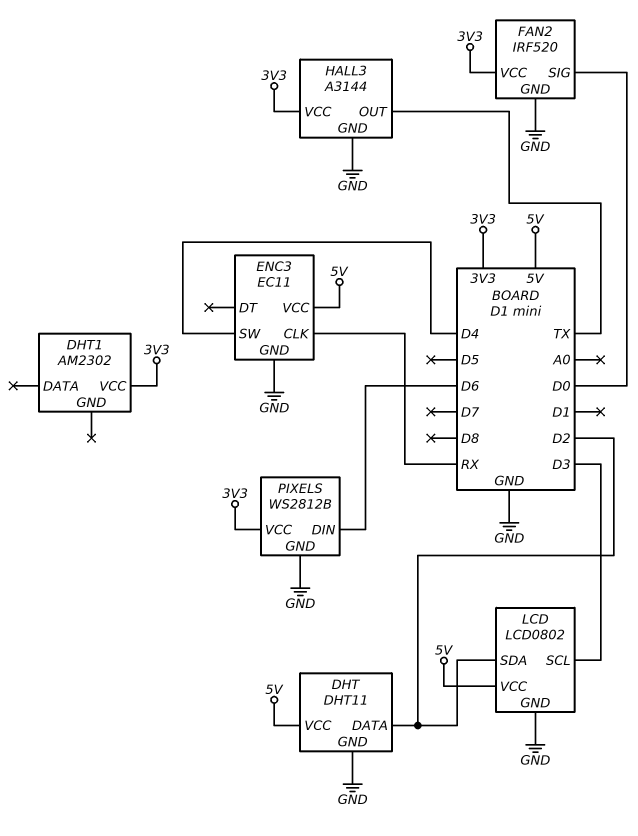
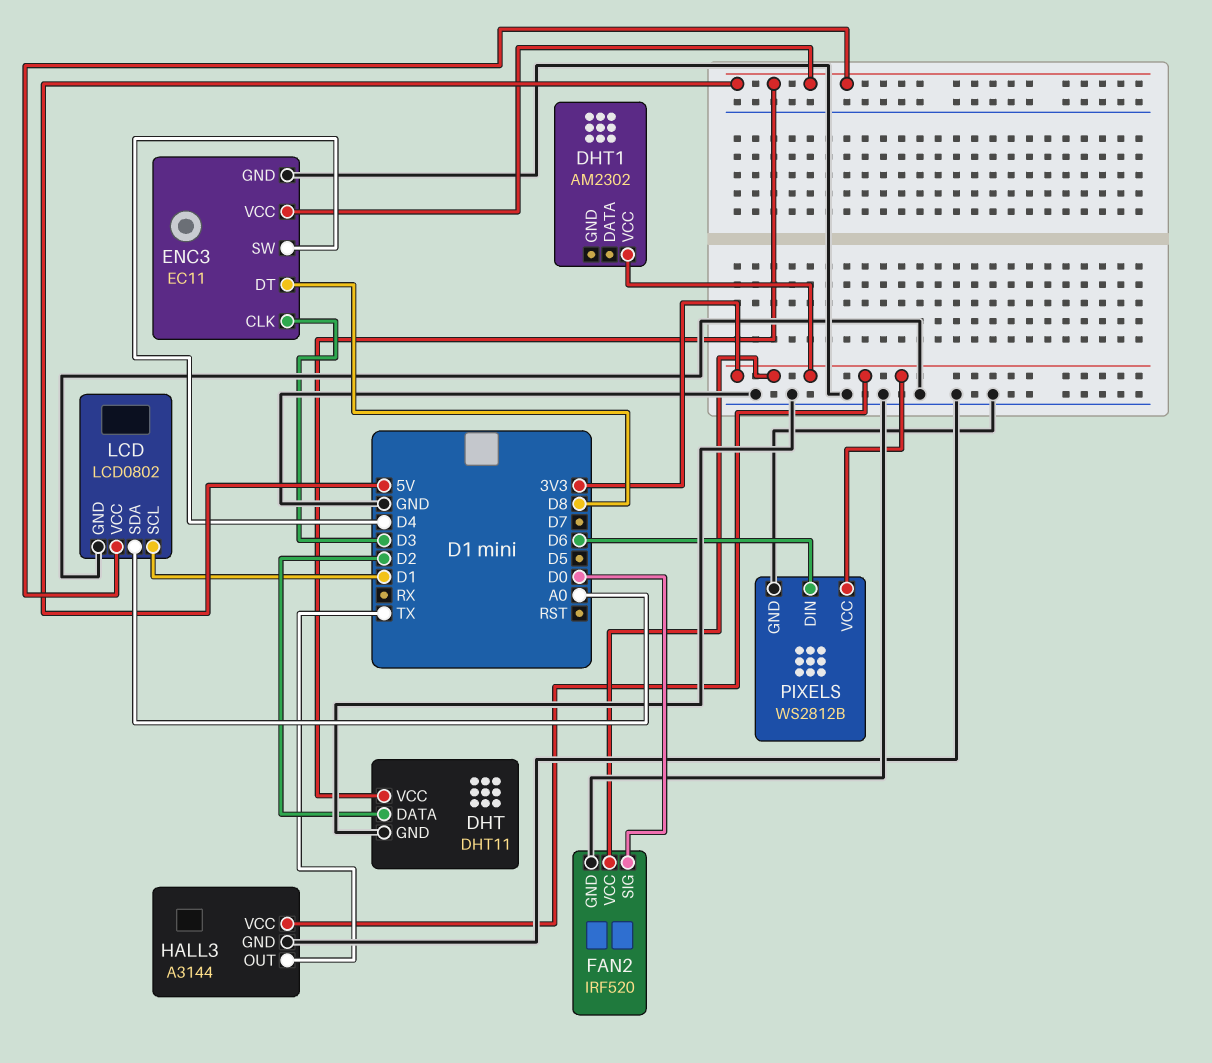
ENC3 pin CLK: RX -> D3
ENC3 pin DT: none -> D8
LCD pin SCL: D3 -> D1
LCD pin SDA: D2 -> A0

